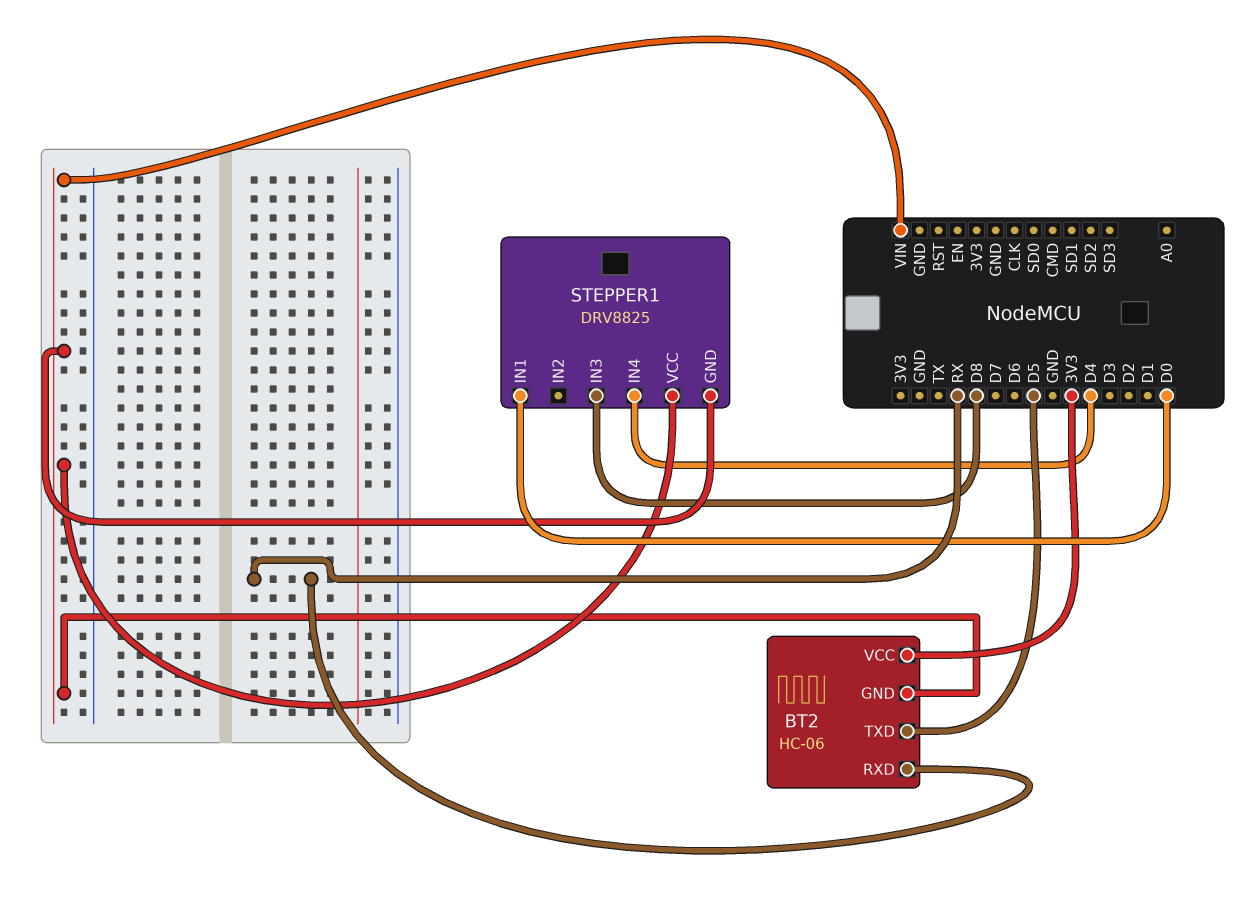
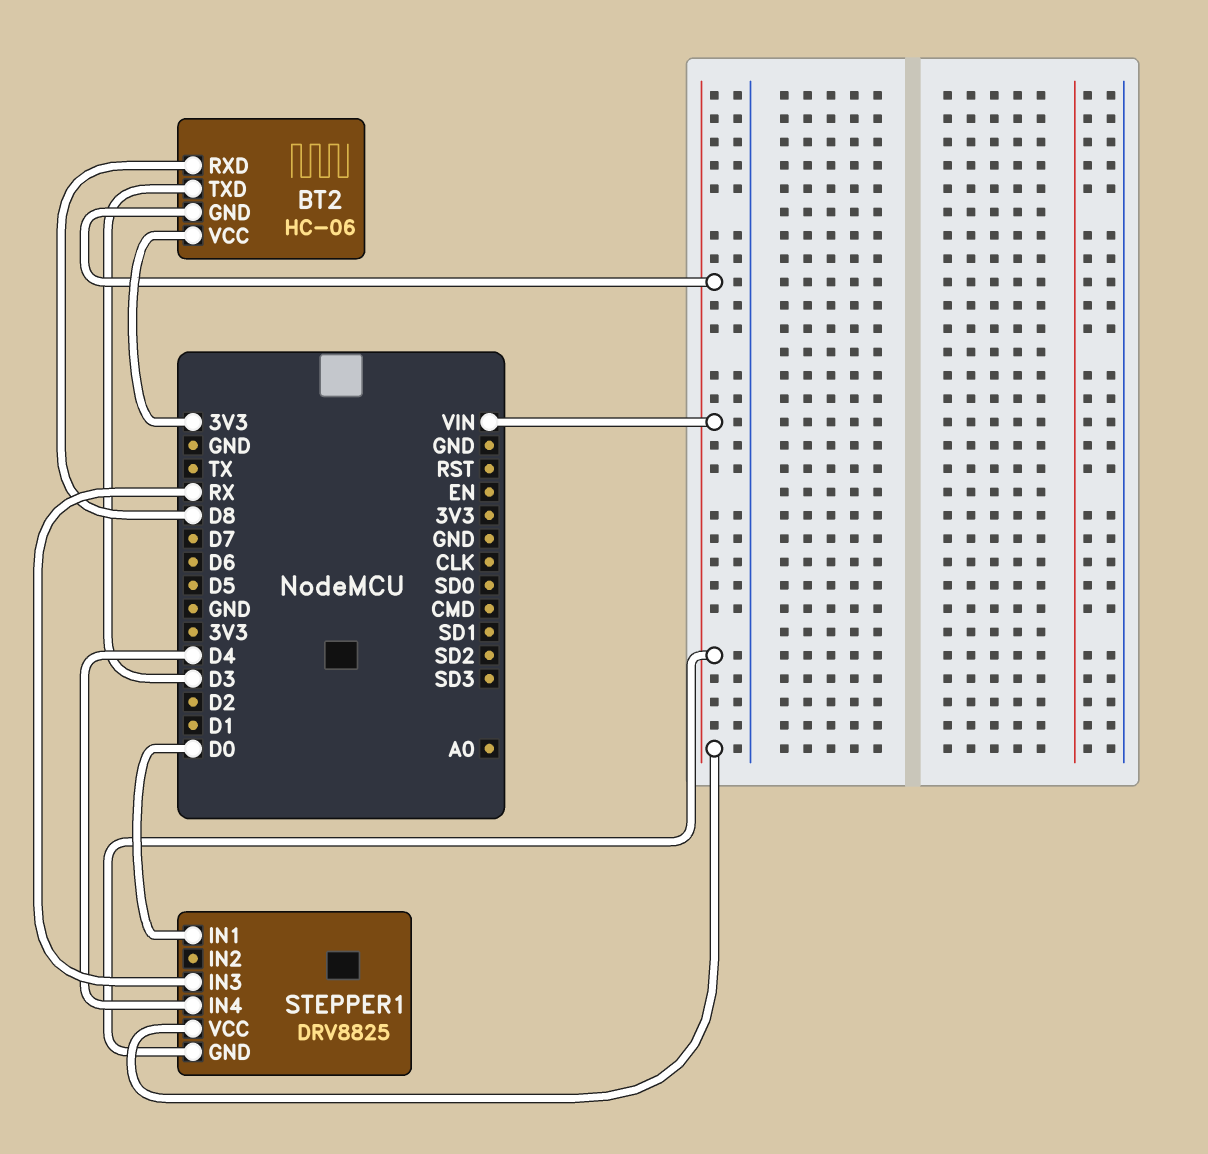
BT2 pin RXD: RX -> D8
BT2 pin TXD: D5 -> D3
STEPPER1 pin IN3: D8 -> RX

